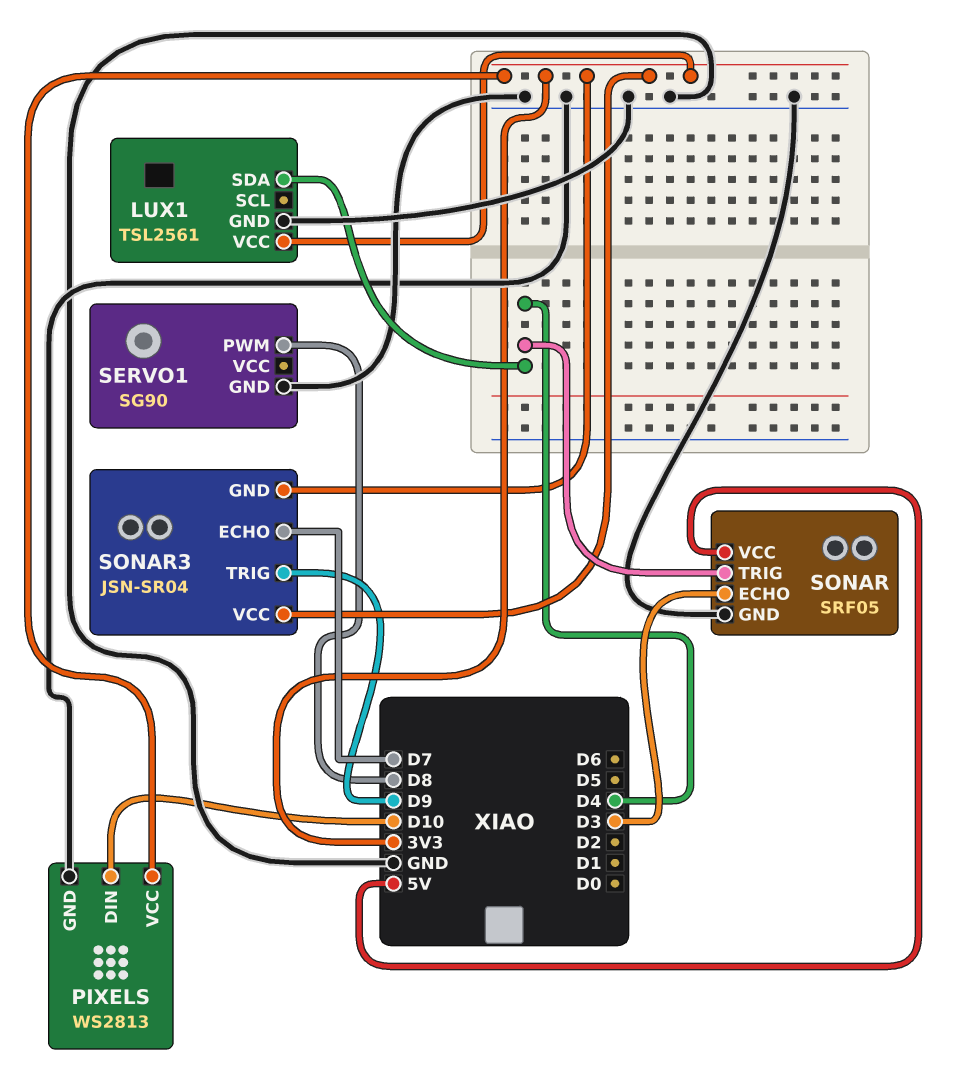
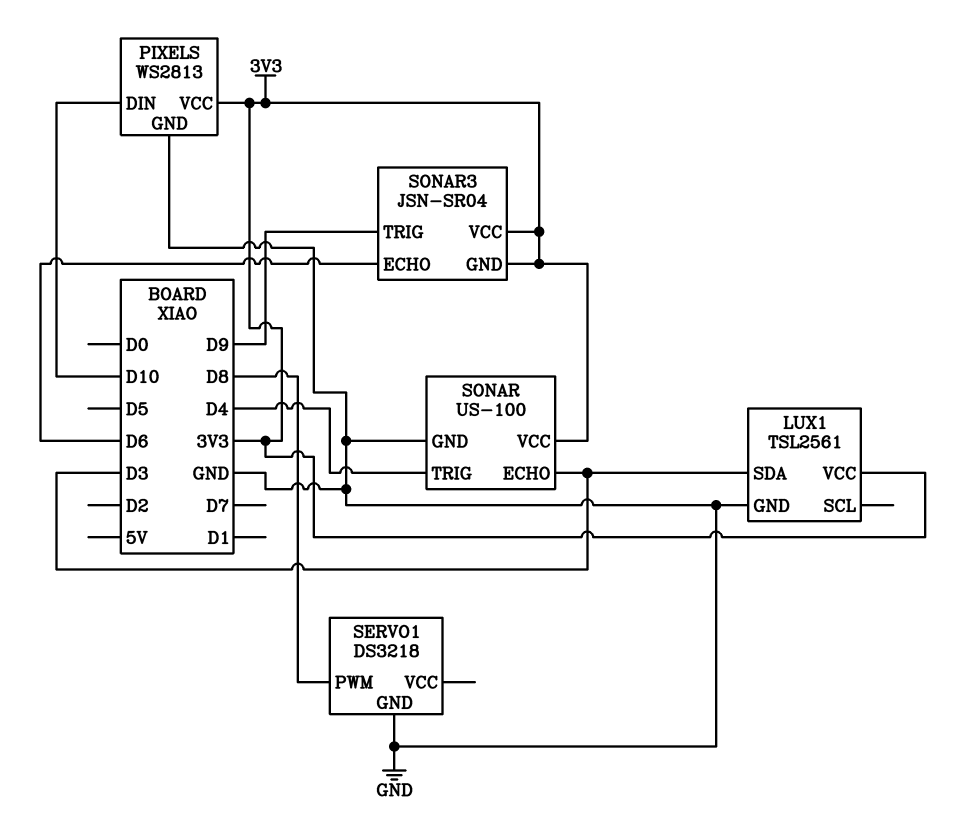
LUX1 pin SDA: D4 -> D3
SERVO1: SG90 -> DS3218
SONAR: SRF05 -> US-100
SONAR pin VCC: 5V -> 3V3
SONAR3 pin ECHO: D7 -> D6

